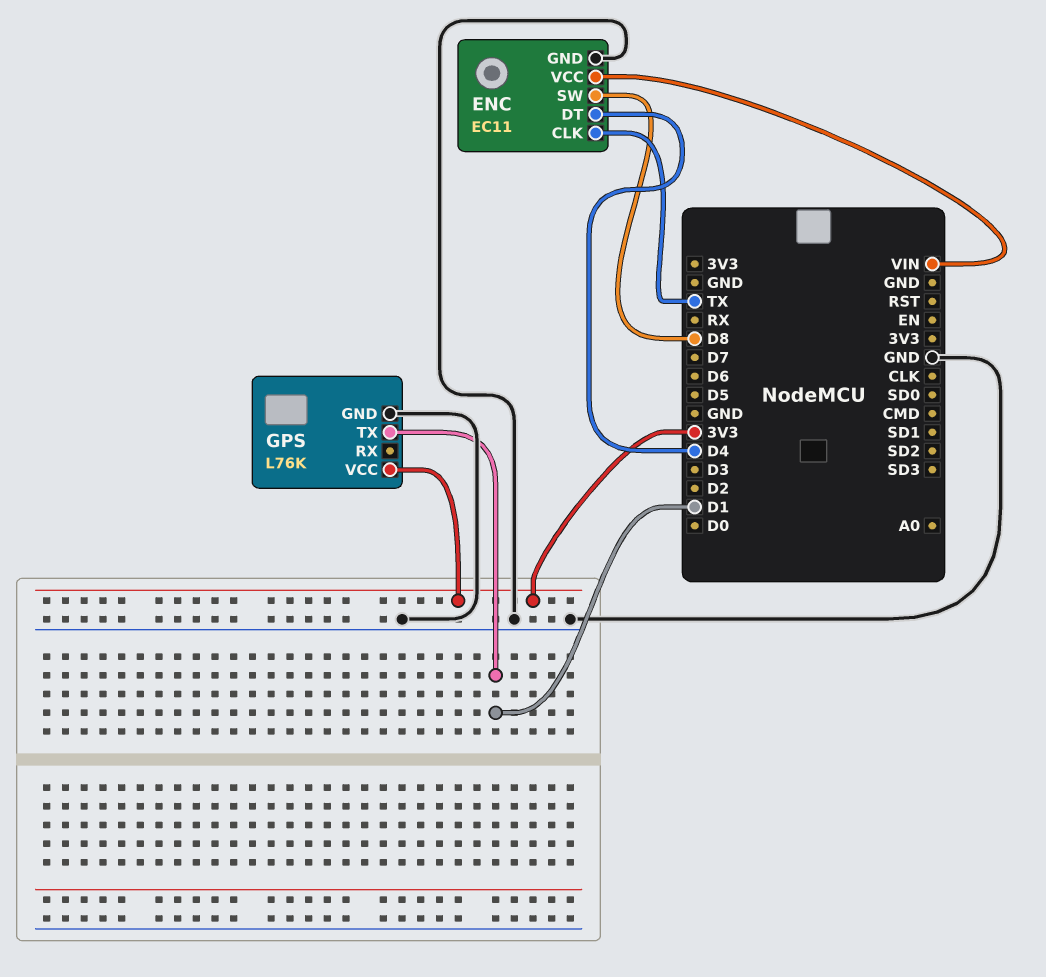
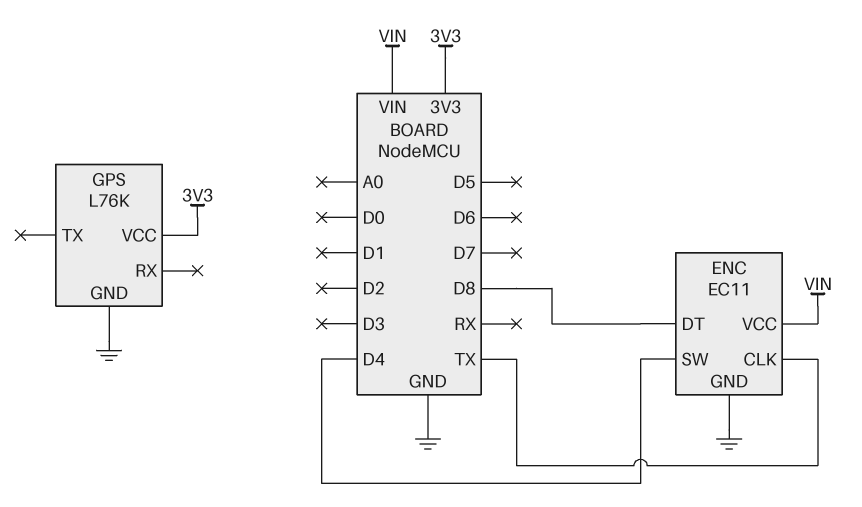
ENC pin DT: D4 -> D8
ENC pin SW: D8 -> D4
GPS pin TX: D1 -> none

